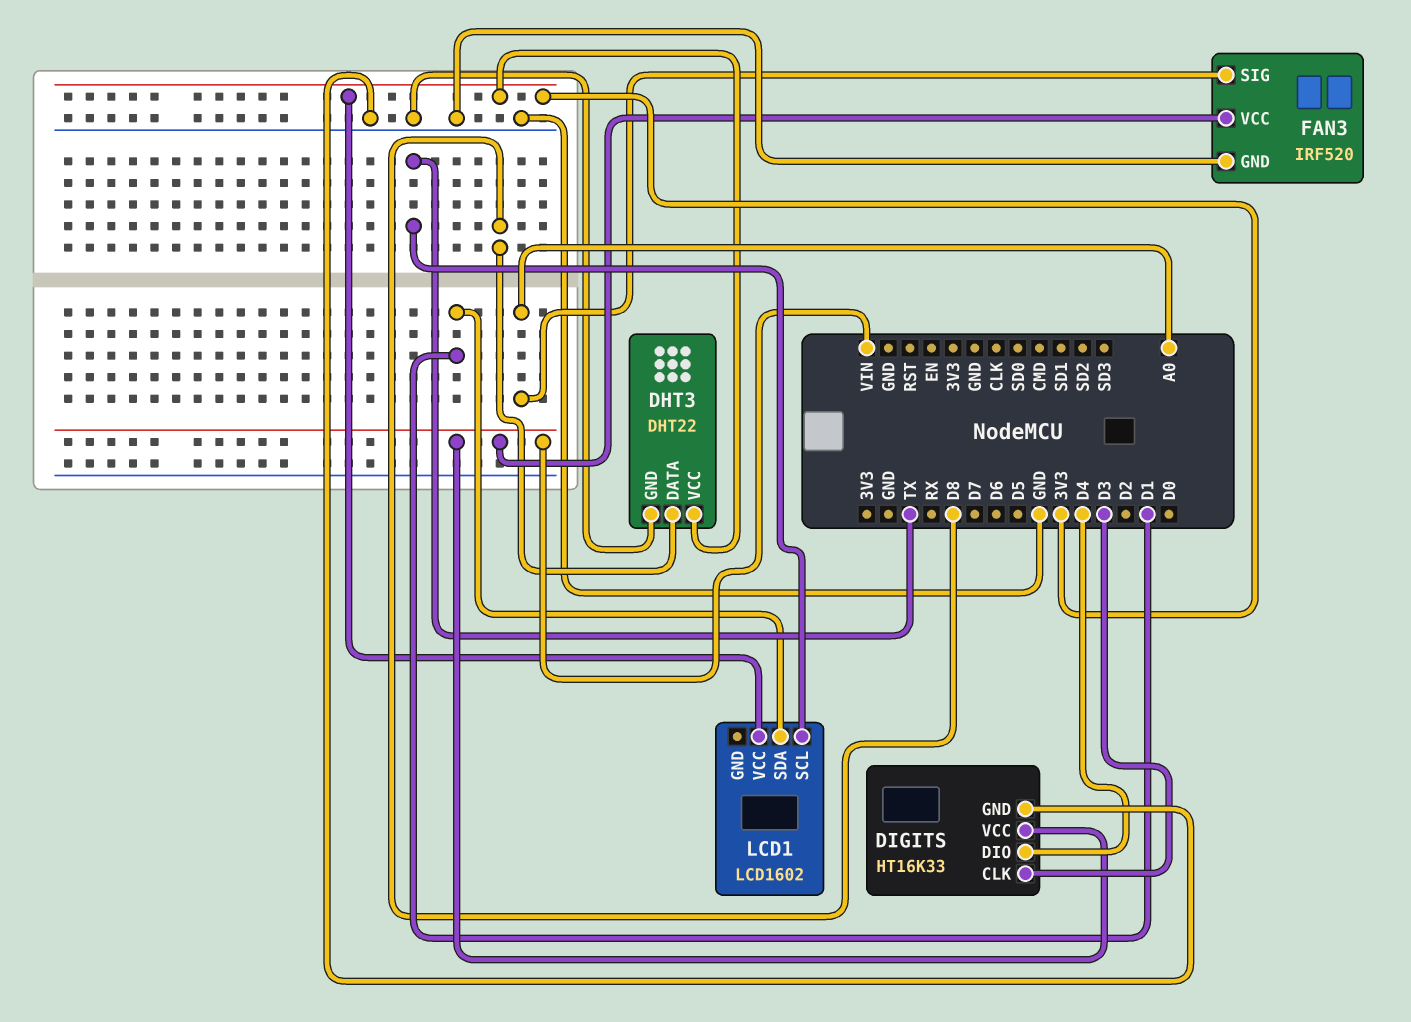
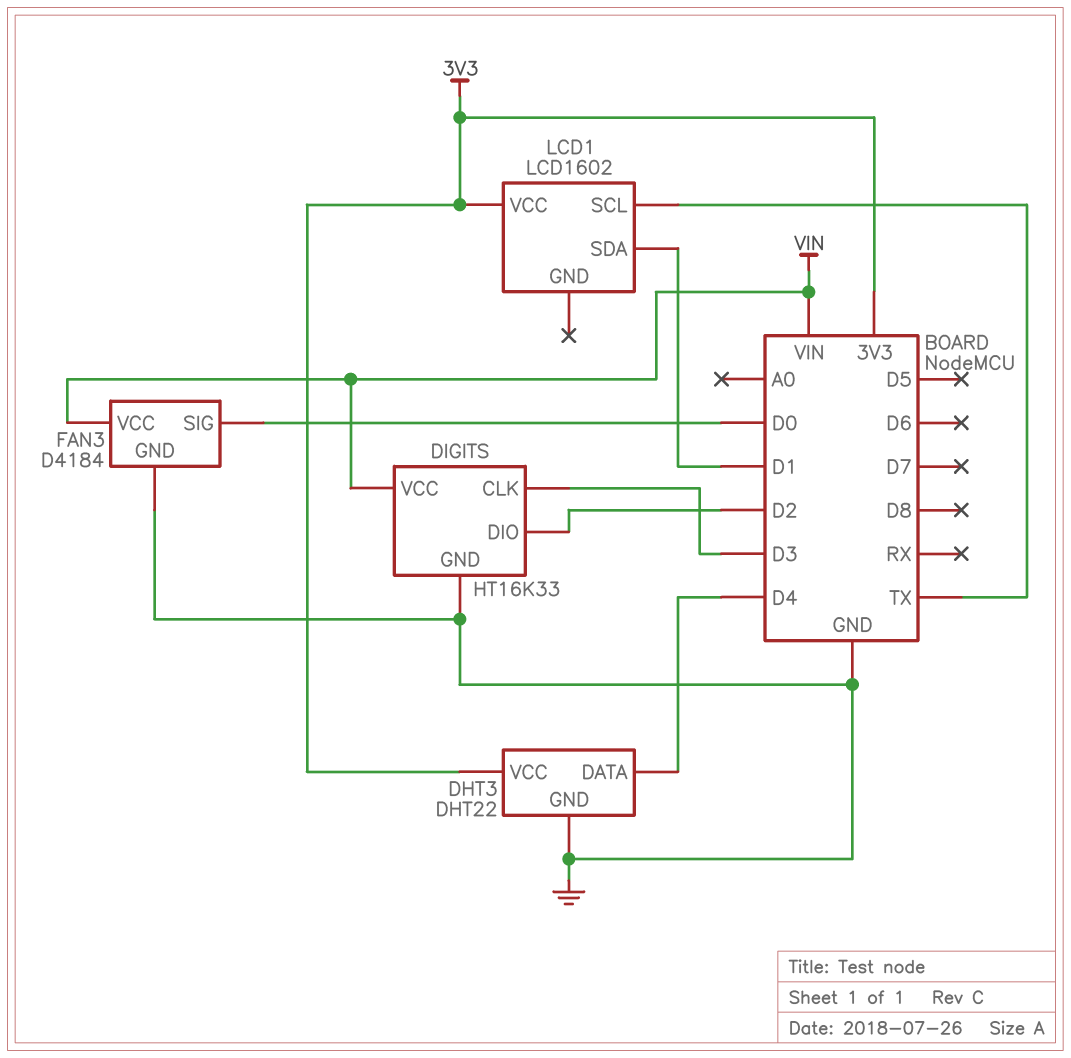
DHT3 pin DATA: D8 -> D4
DIGITS pin DIO: D4 -> D2
FAN3: IRF520 -> D4184
FAN3 pin SIG: A0 -> D0

